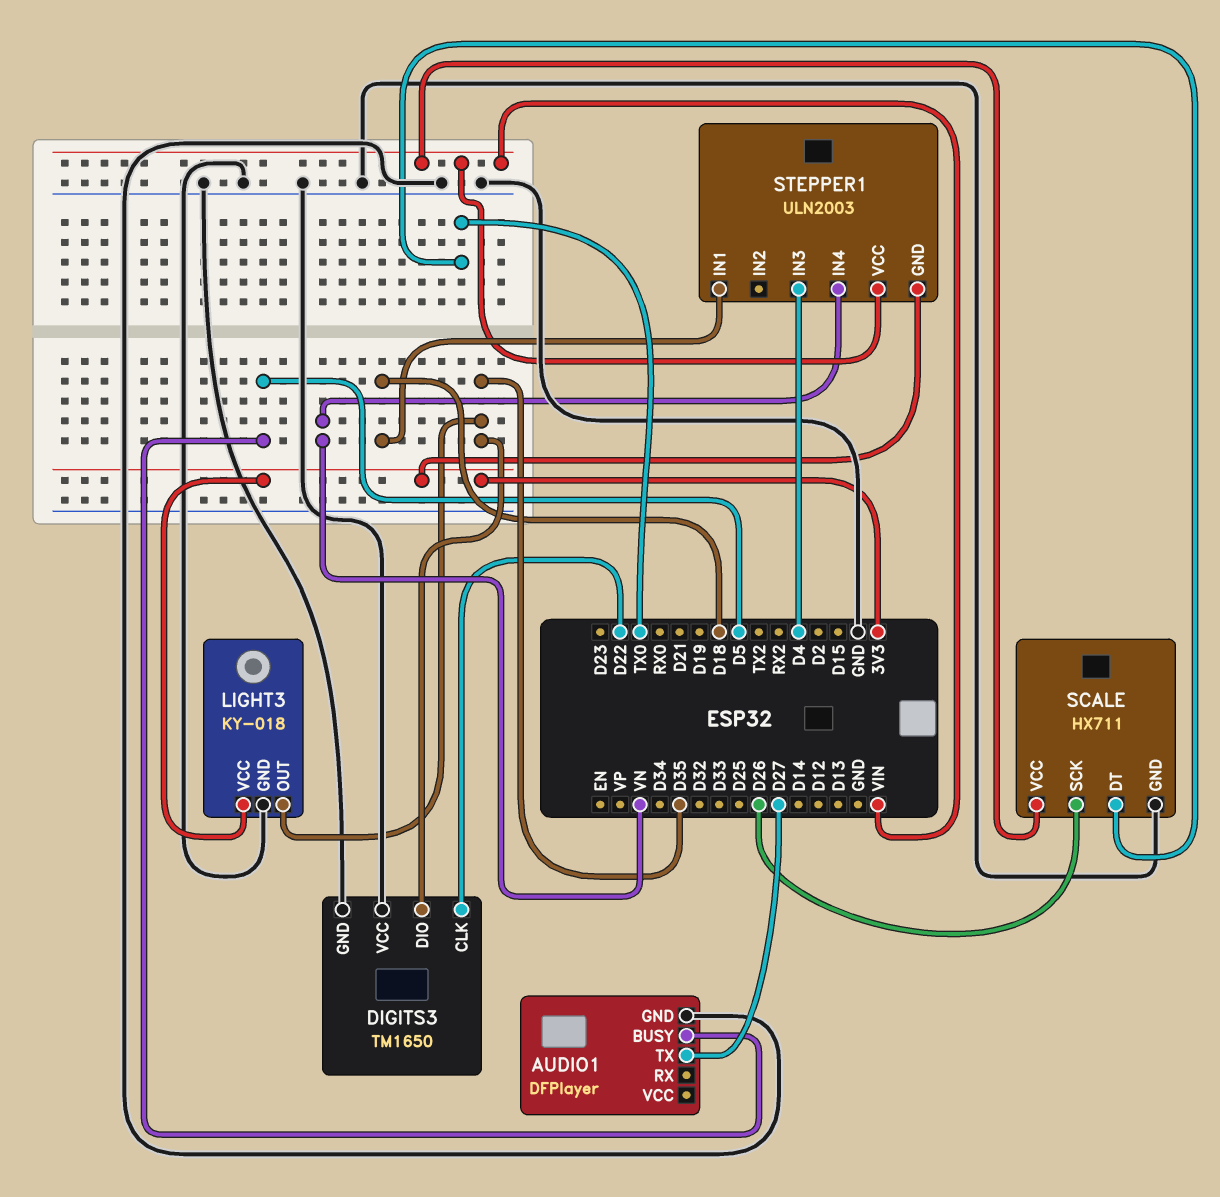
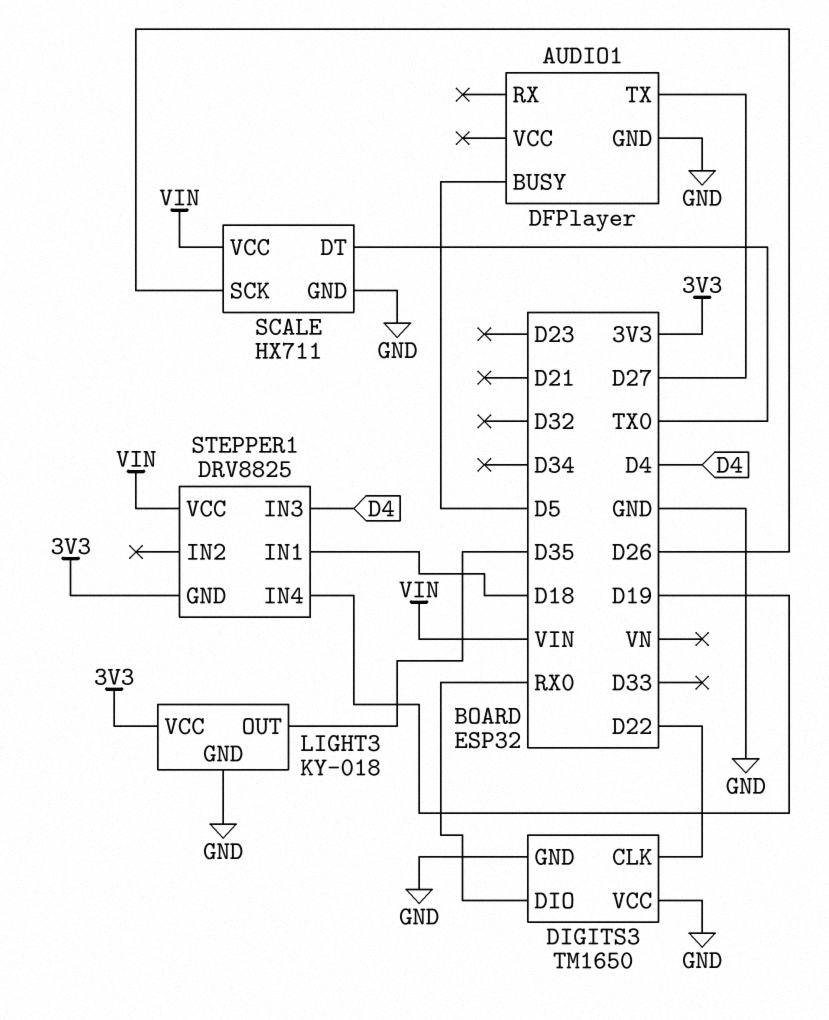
DIGITS3 pin DIO: D35 -> RX0
STEPPER1: ULN2003 -> DRV8825
STEPPER1 pin IN4: VN -> D19

